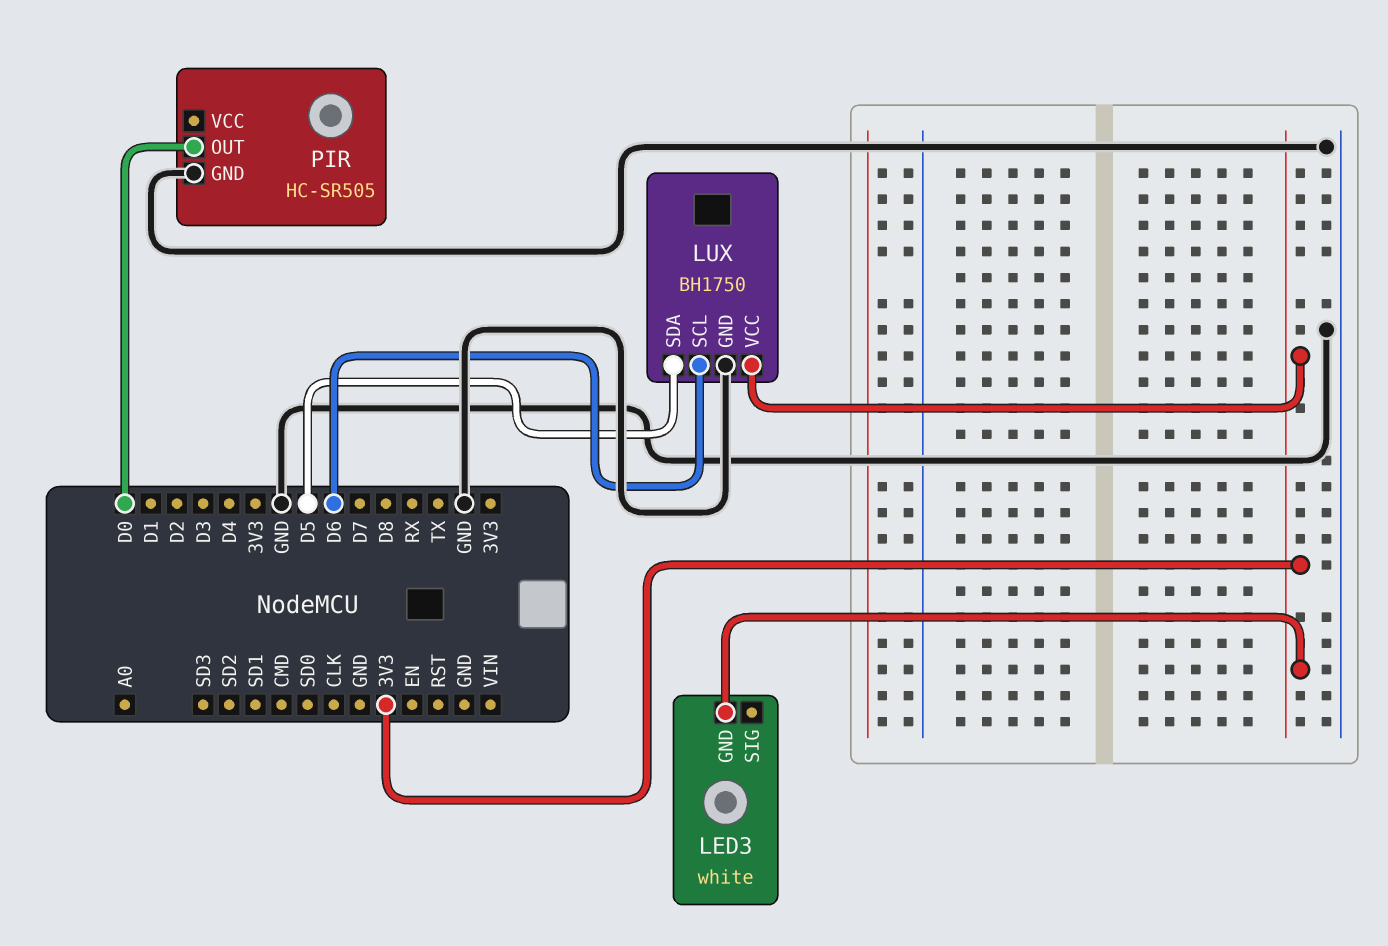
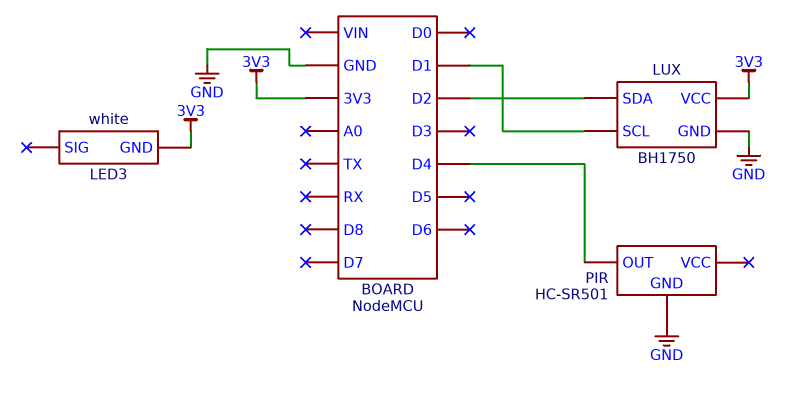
LUX pin SCL: D6 -> D1
LUX pin SDA: D5 -> D2
PIR: HC-SR505 -> HC-SR501
PIR pin OUT: D0 -> D4

